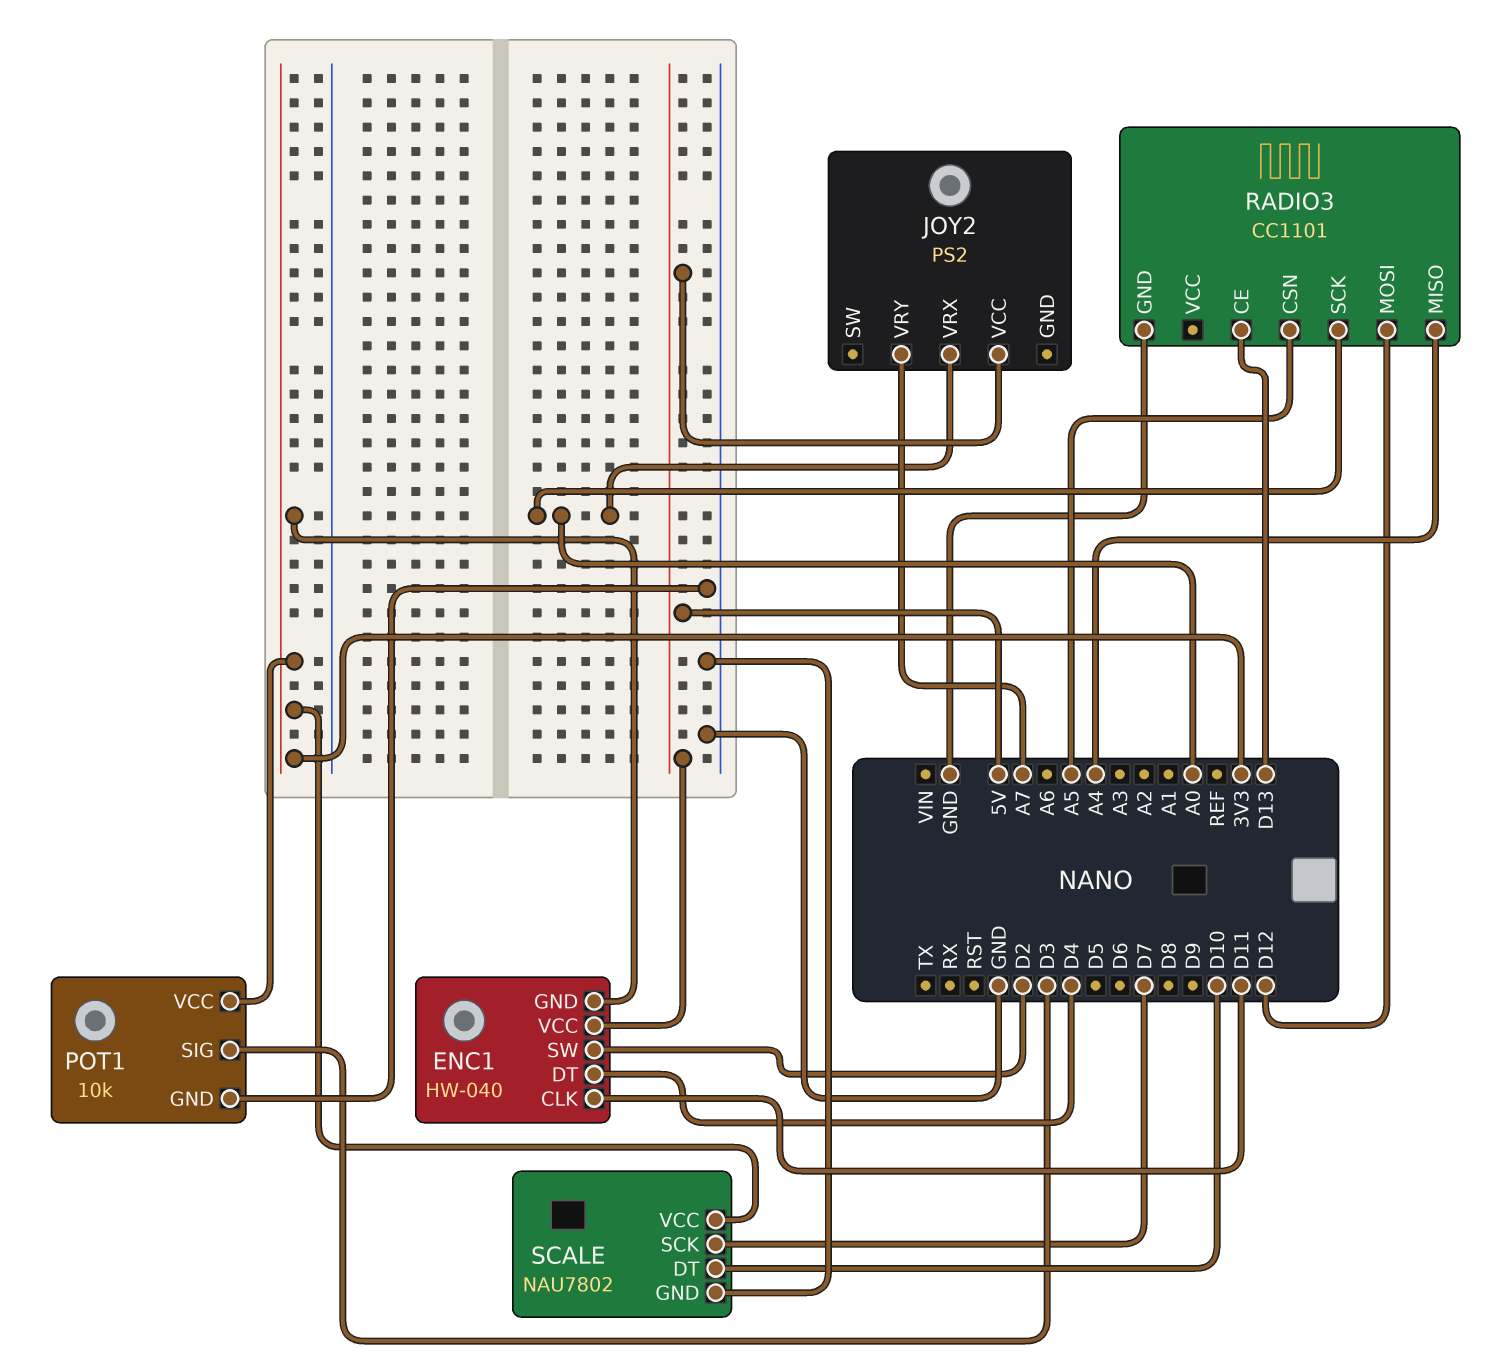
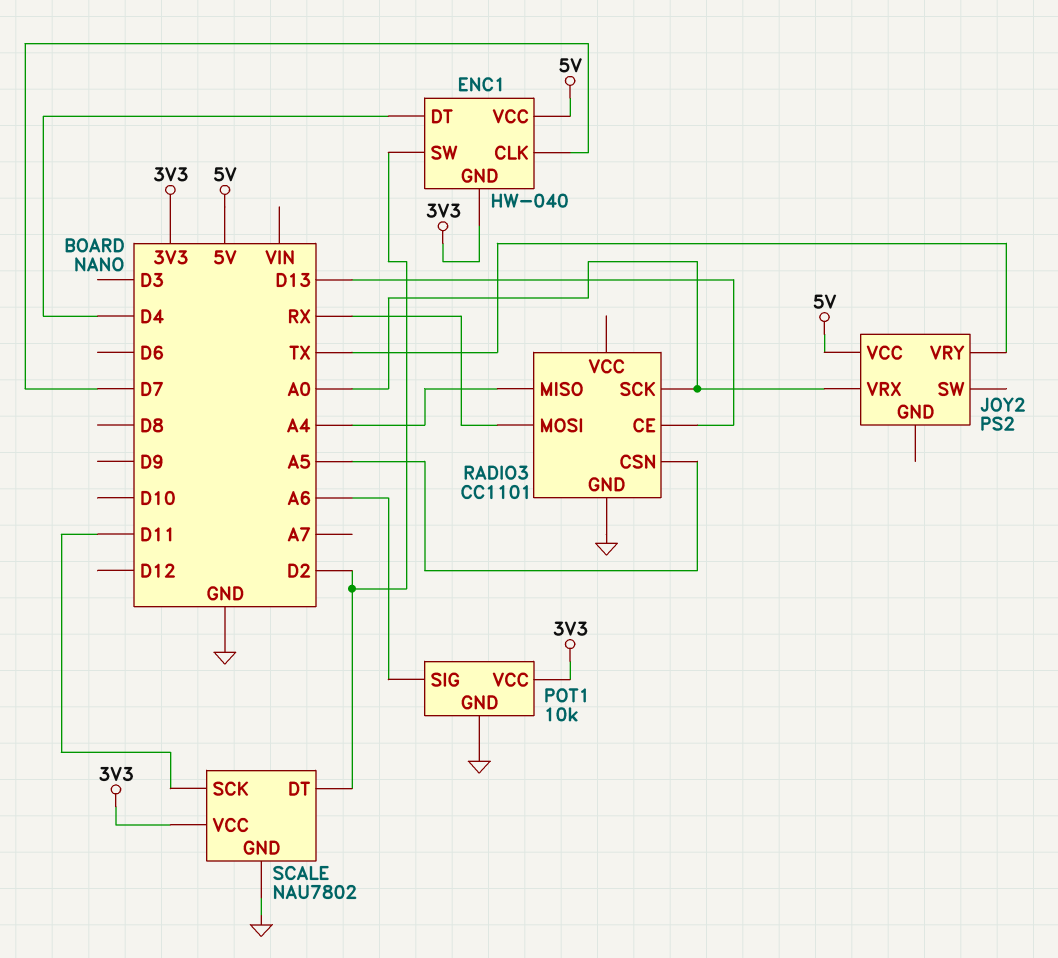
ENC1 pin CLK: D11 -> D7
JOY2 pin VRY: A7 -> TX
POT1 pin SIG: D3 -> A6
RADIO3 pin MOSI: D12 -> RX
SCALE pin DT: D10 -> D2
SCALE pin SCK: D7 -> D11

